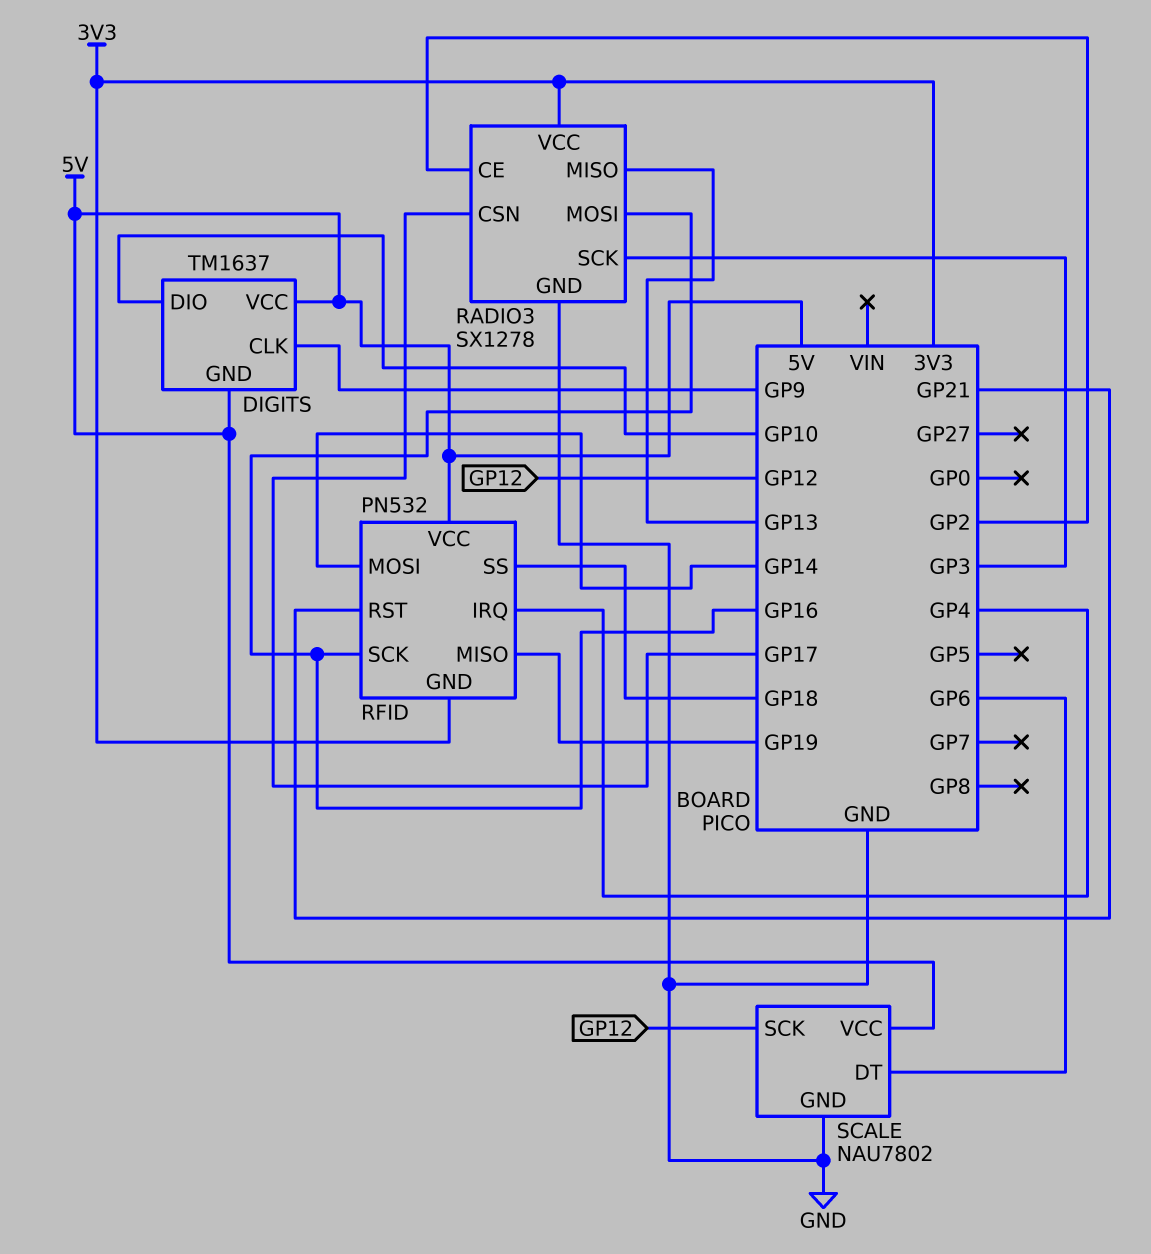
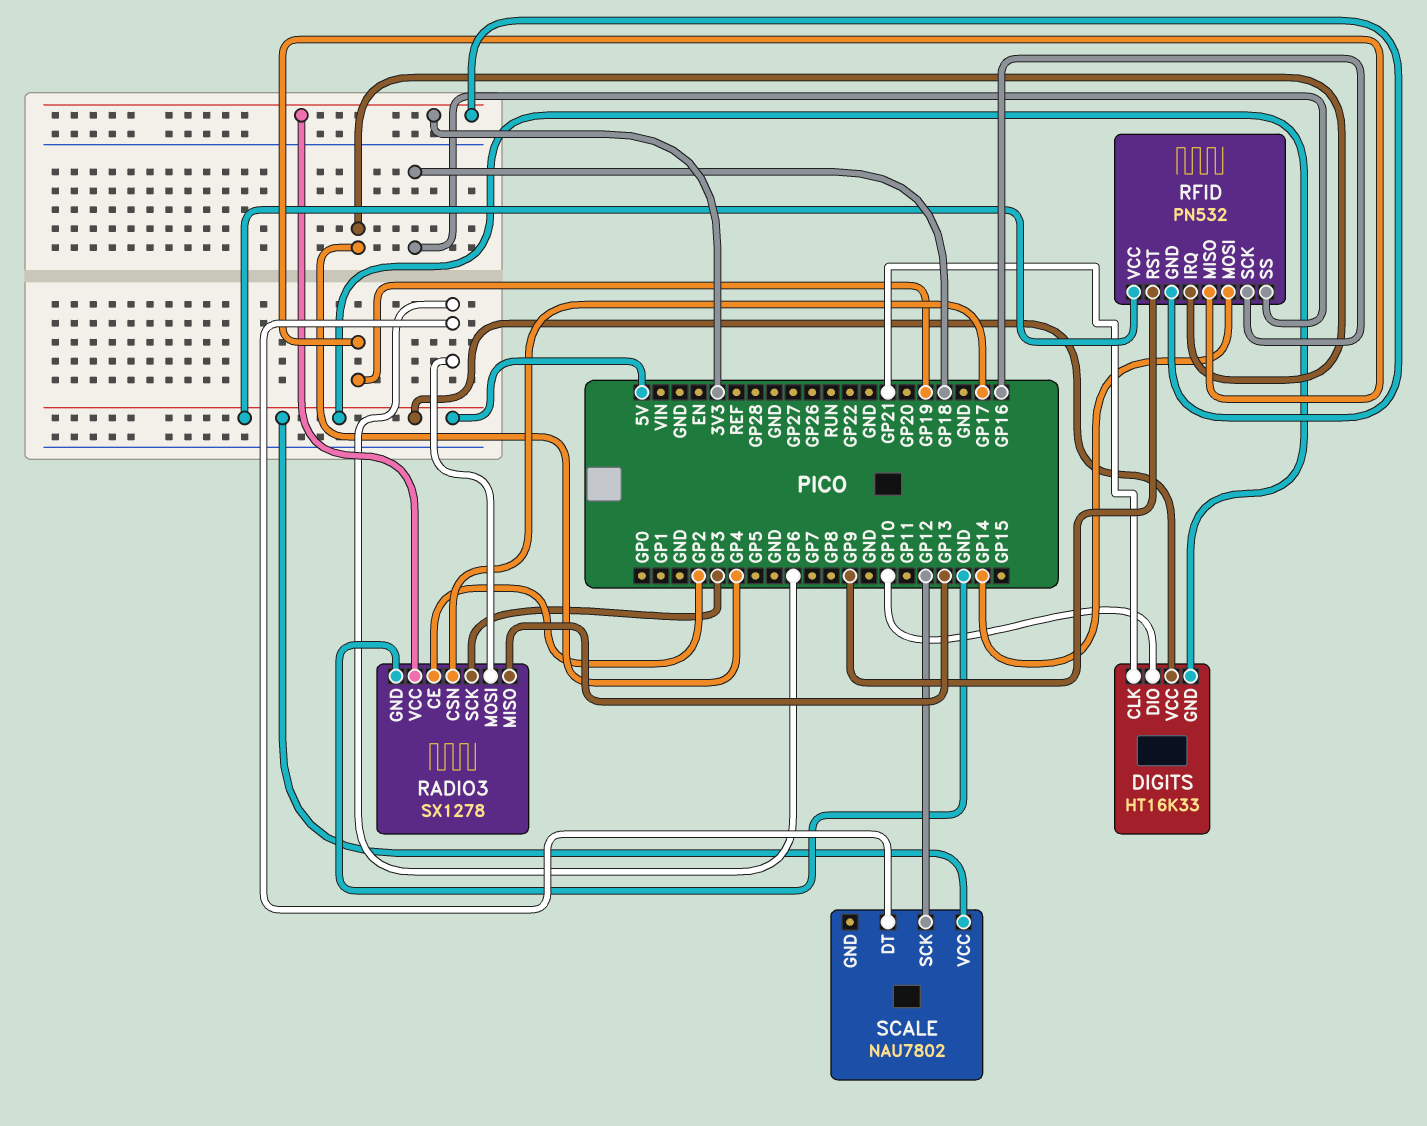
DIGITS: TM1637 -> HT16K33
DIGITS pin CLK: GP9 -> GP21
RADIO3 pin MOSI: GP16 -> GP6
RFID pin RST: GP21 -> GP9
SCALE pin GND: GND -> none

